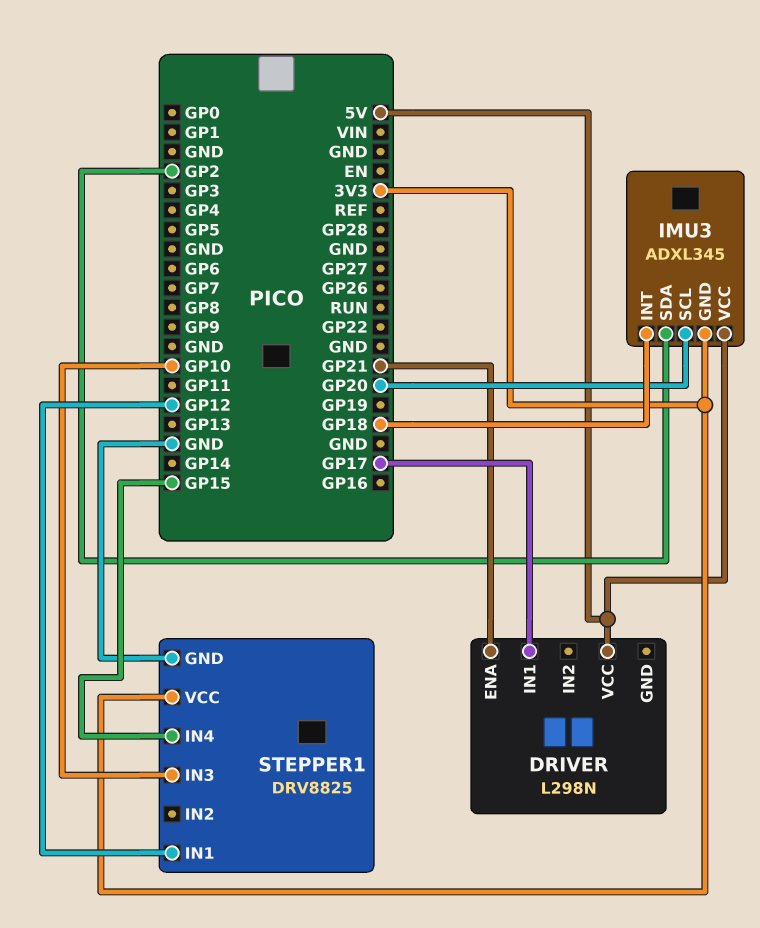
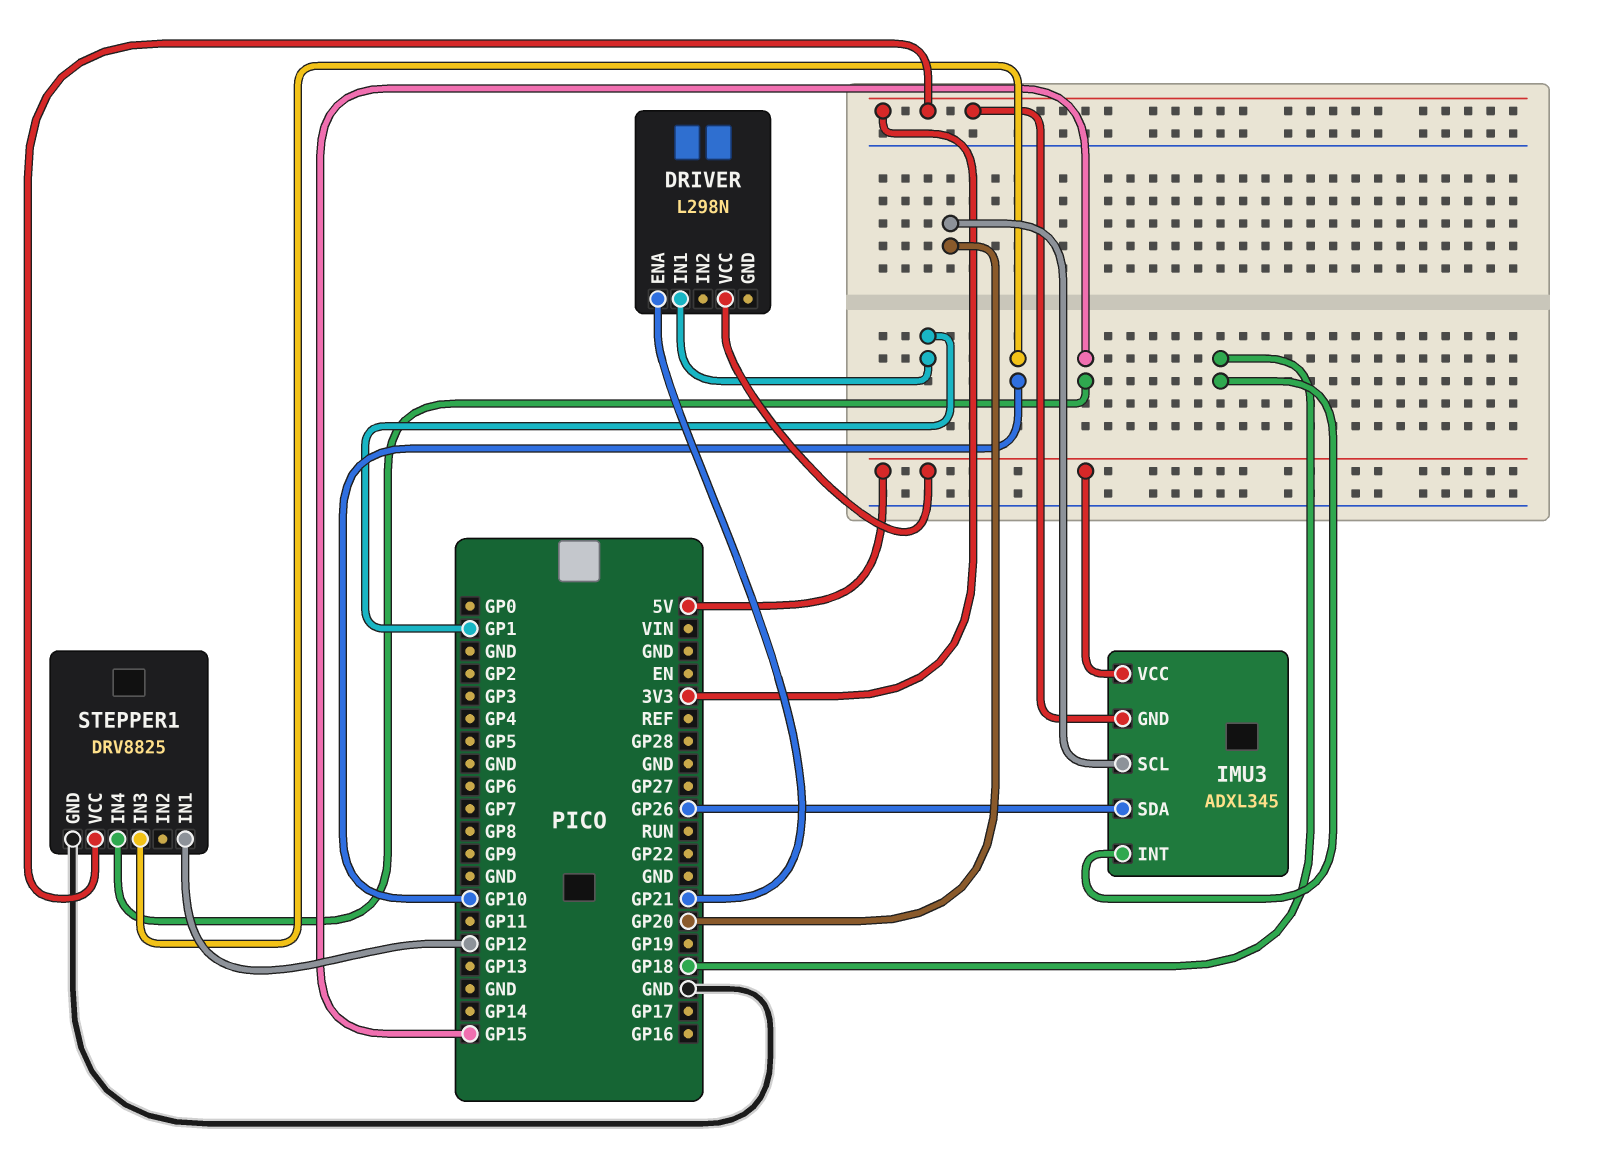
DRIVER pin IN1: GP17 -> GP1
IMU3 pin SDA: GP2 -> GP26

